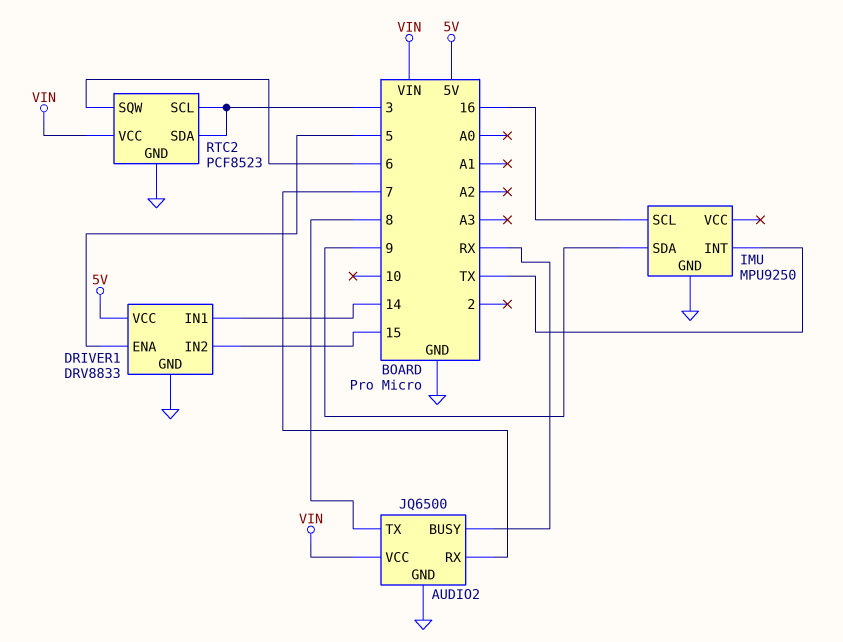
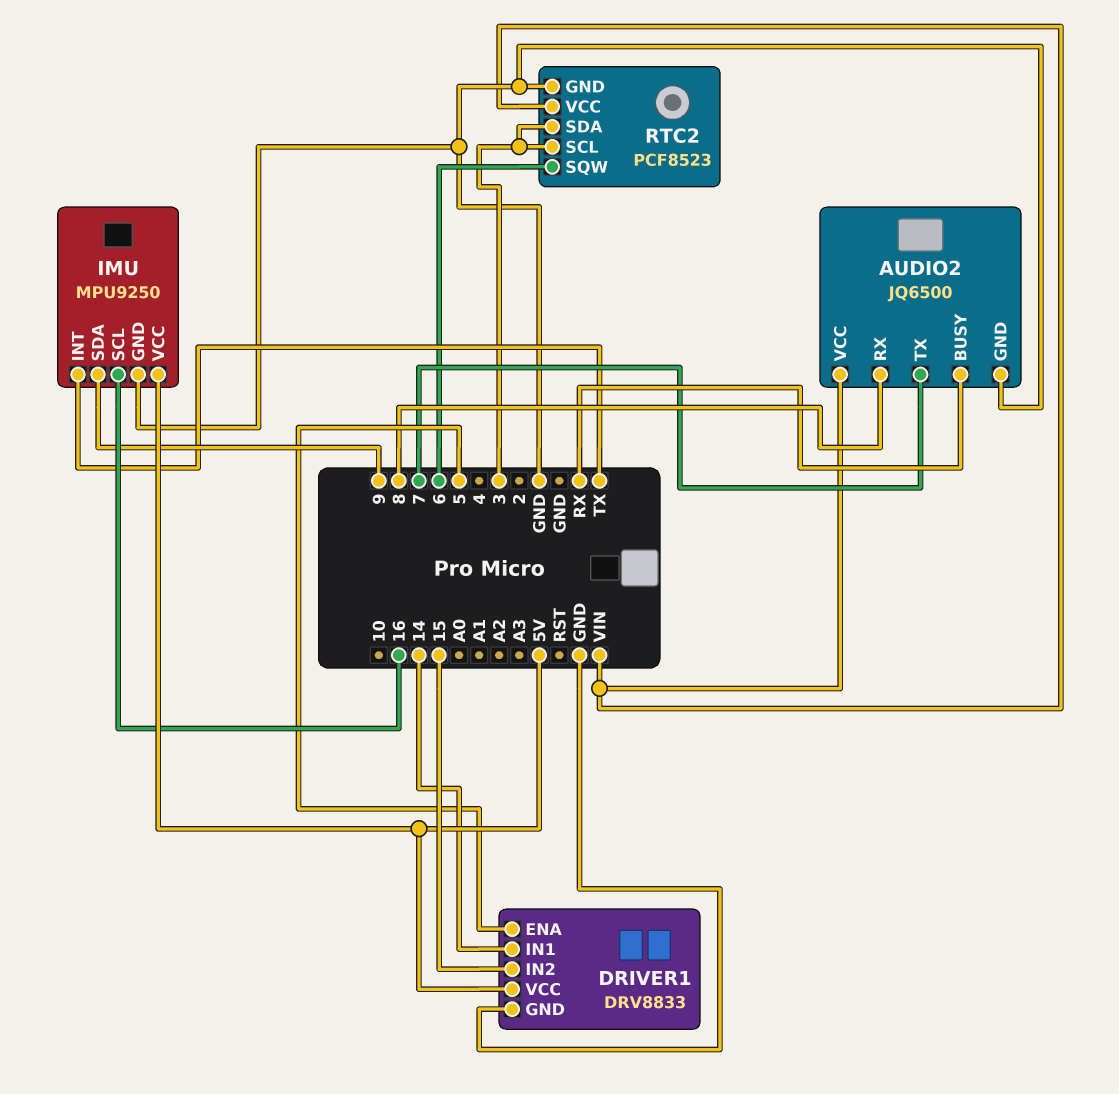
AUDIO2 pin RX: 7 -> 8
AUDIO2 pin TX: 8 -> 7
IMU pin VCC: none -> 5V

